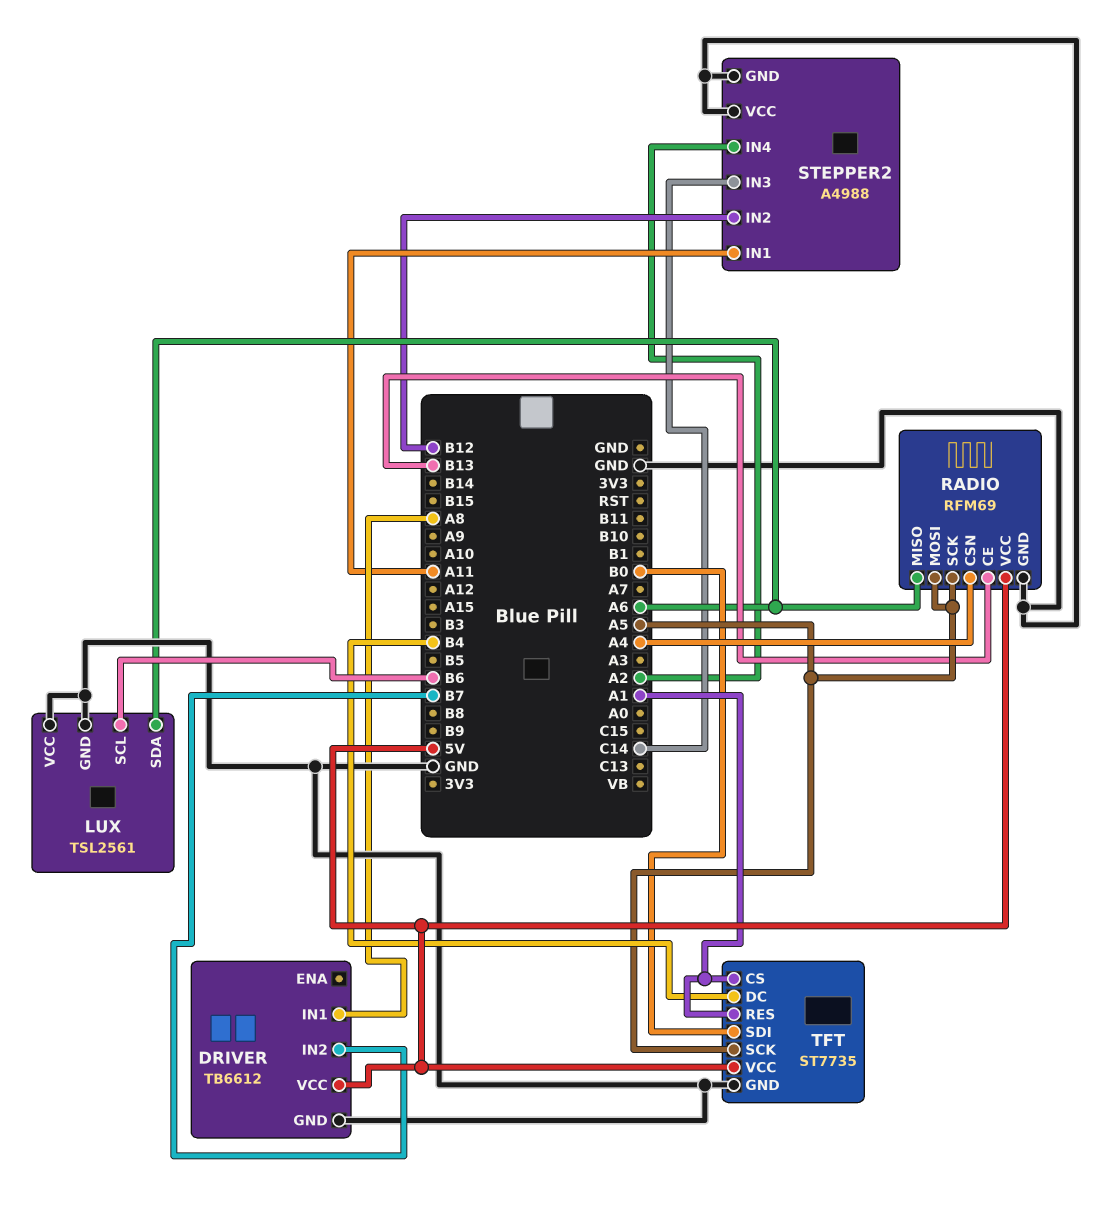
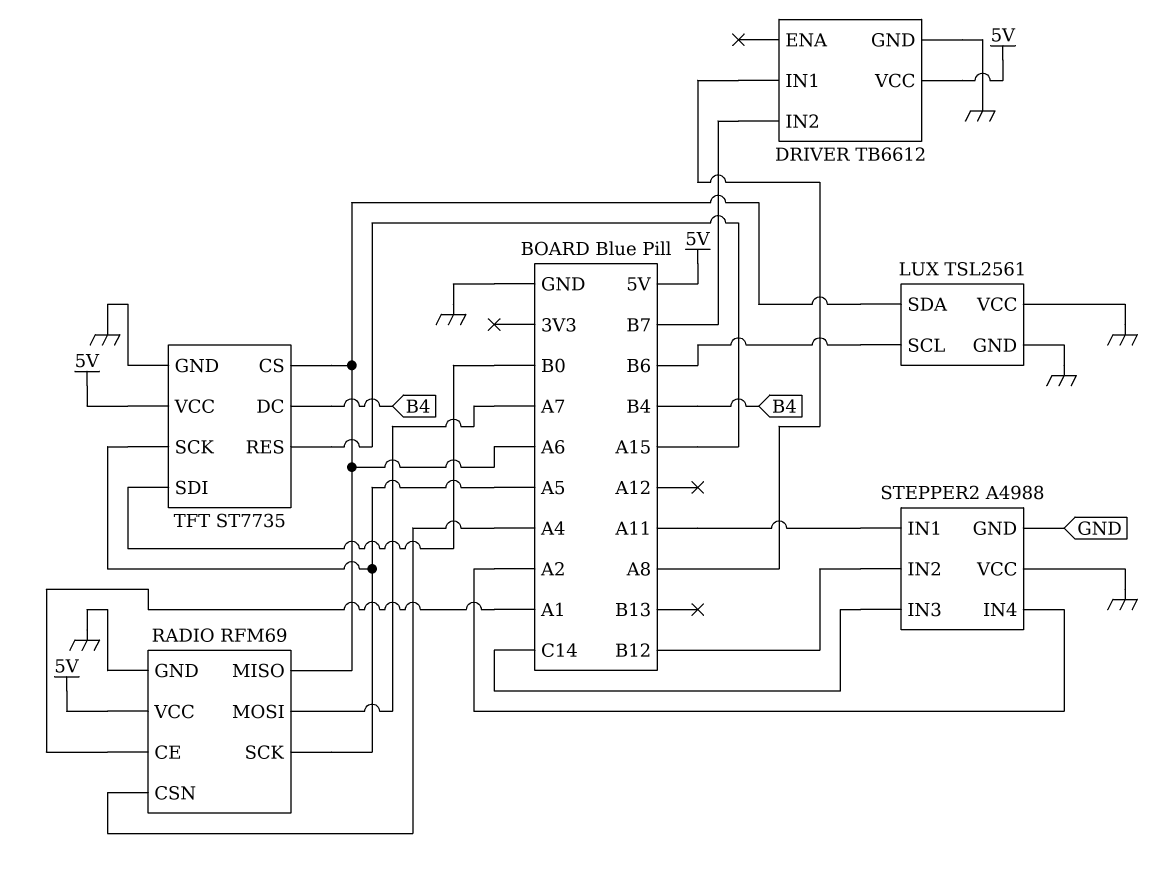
RADIO pin CE: B13 -> A1
RADIO pin MOSI: A5 -> A7
TFT pin CS: A1 -> A6
TFT pin RES: A1 -> A15

